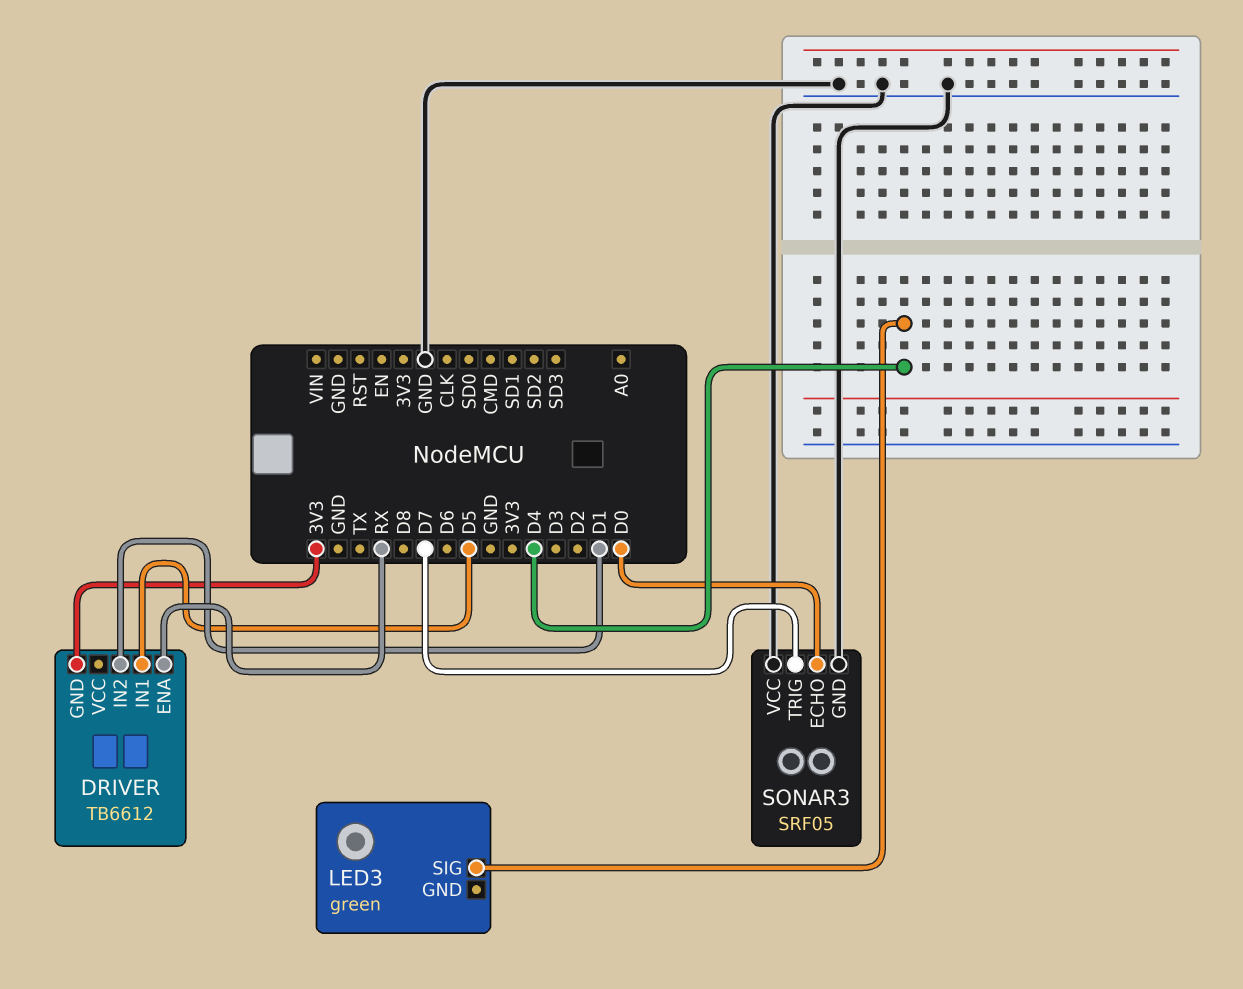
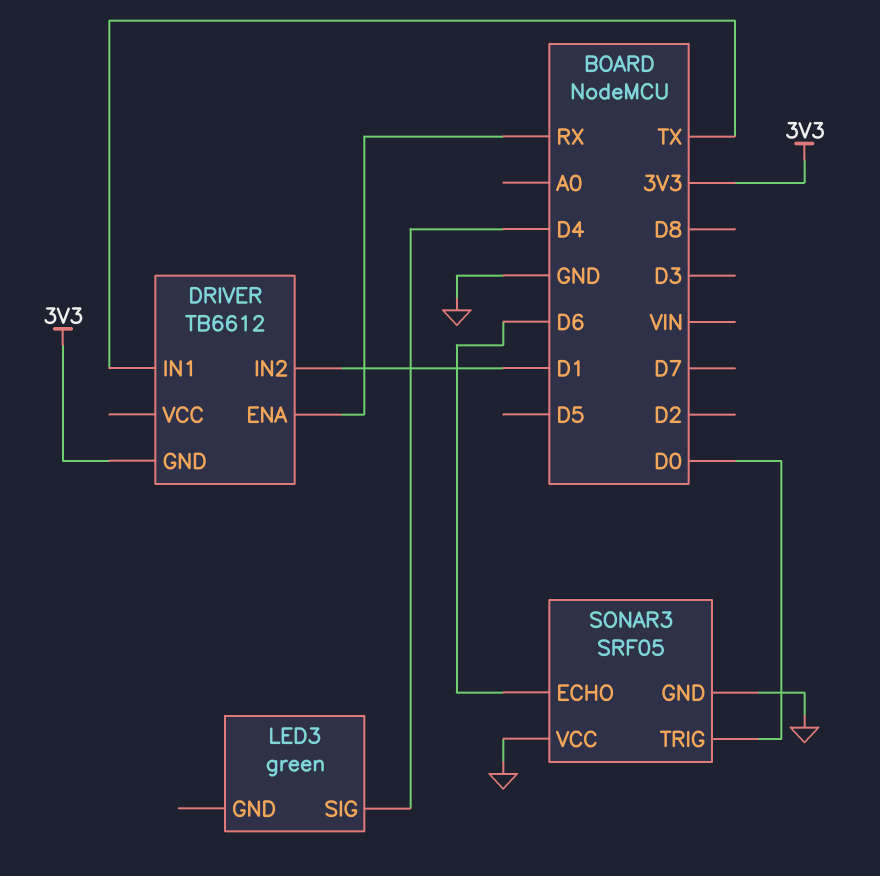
DRIVER pin IN1: D5 -> TX
SONAR3 pin ECHO: D0 -> D6
SONAR3 pin TRIG: D7 -> D0

